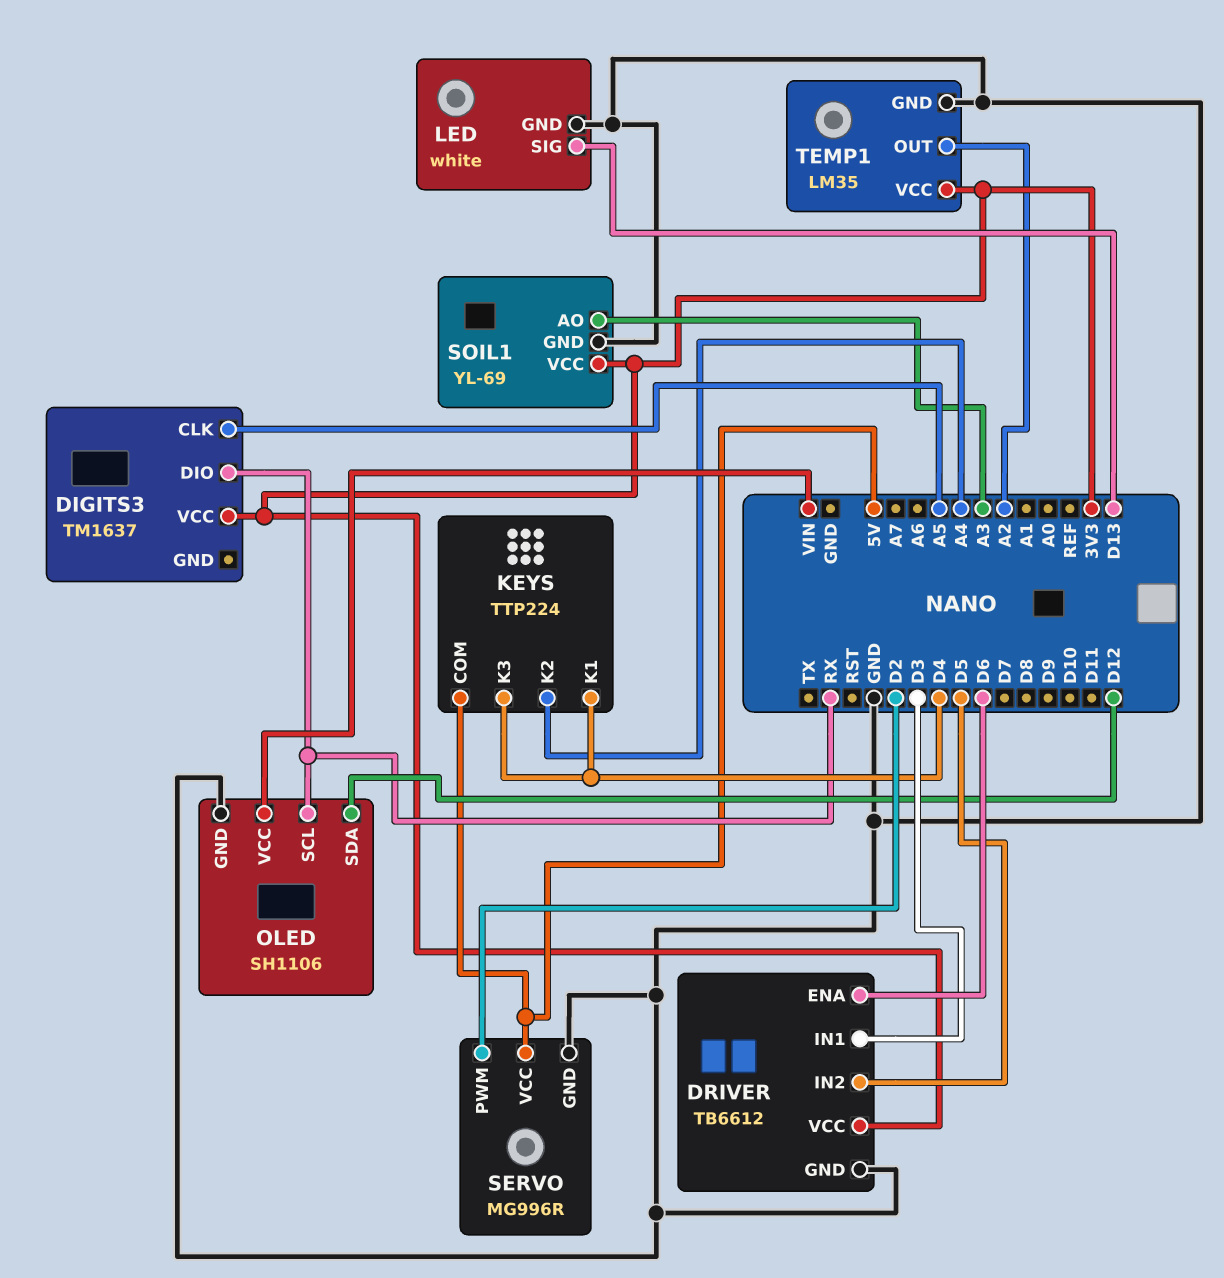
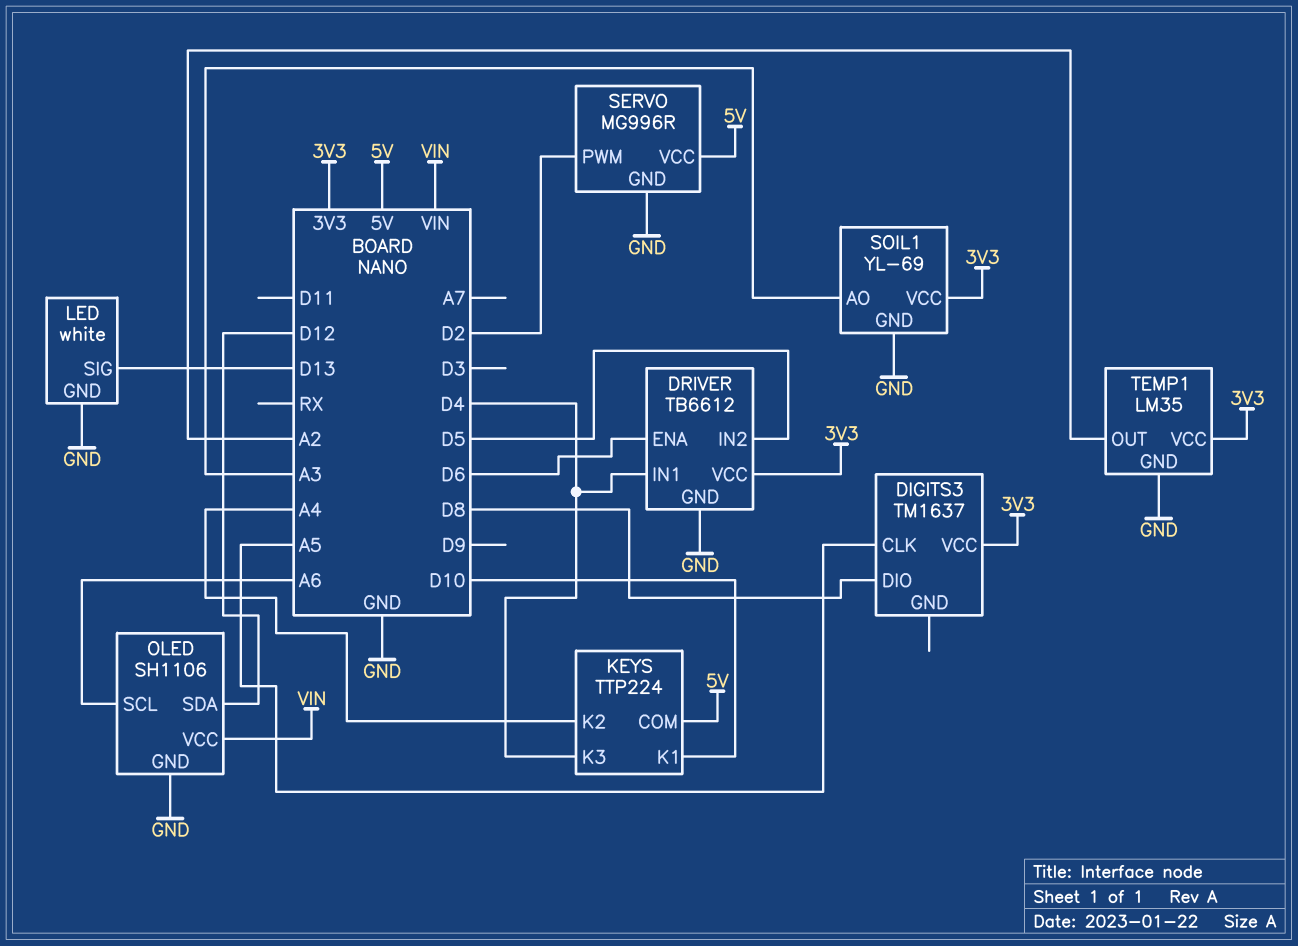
DIGITS3 pin DIO: RX -> D8
DRIVER pin IN1: D3 -> D4
KEYS pin K1: D4 -> D10
OLED pin SCL: RX -> A6

